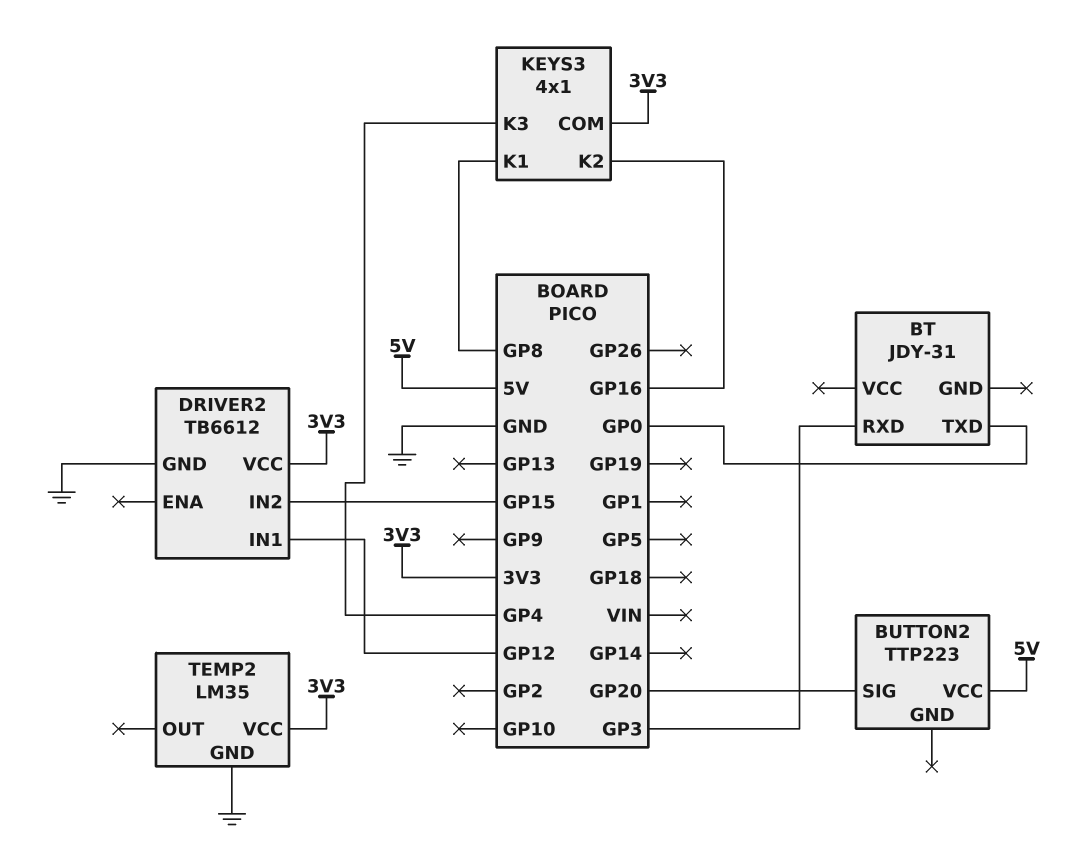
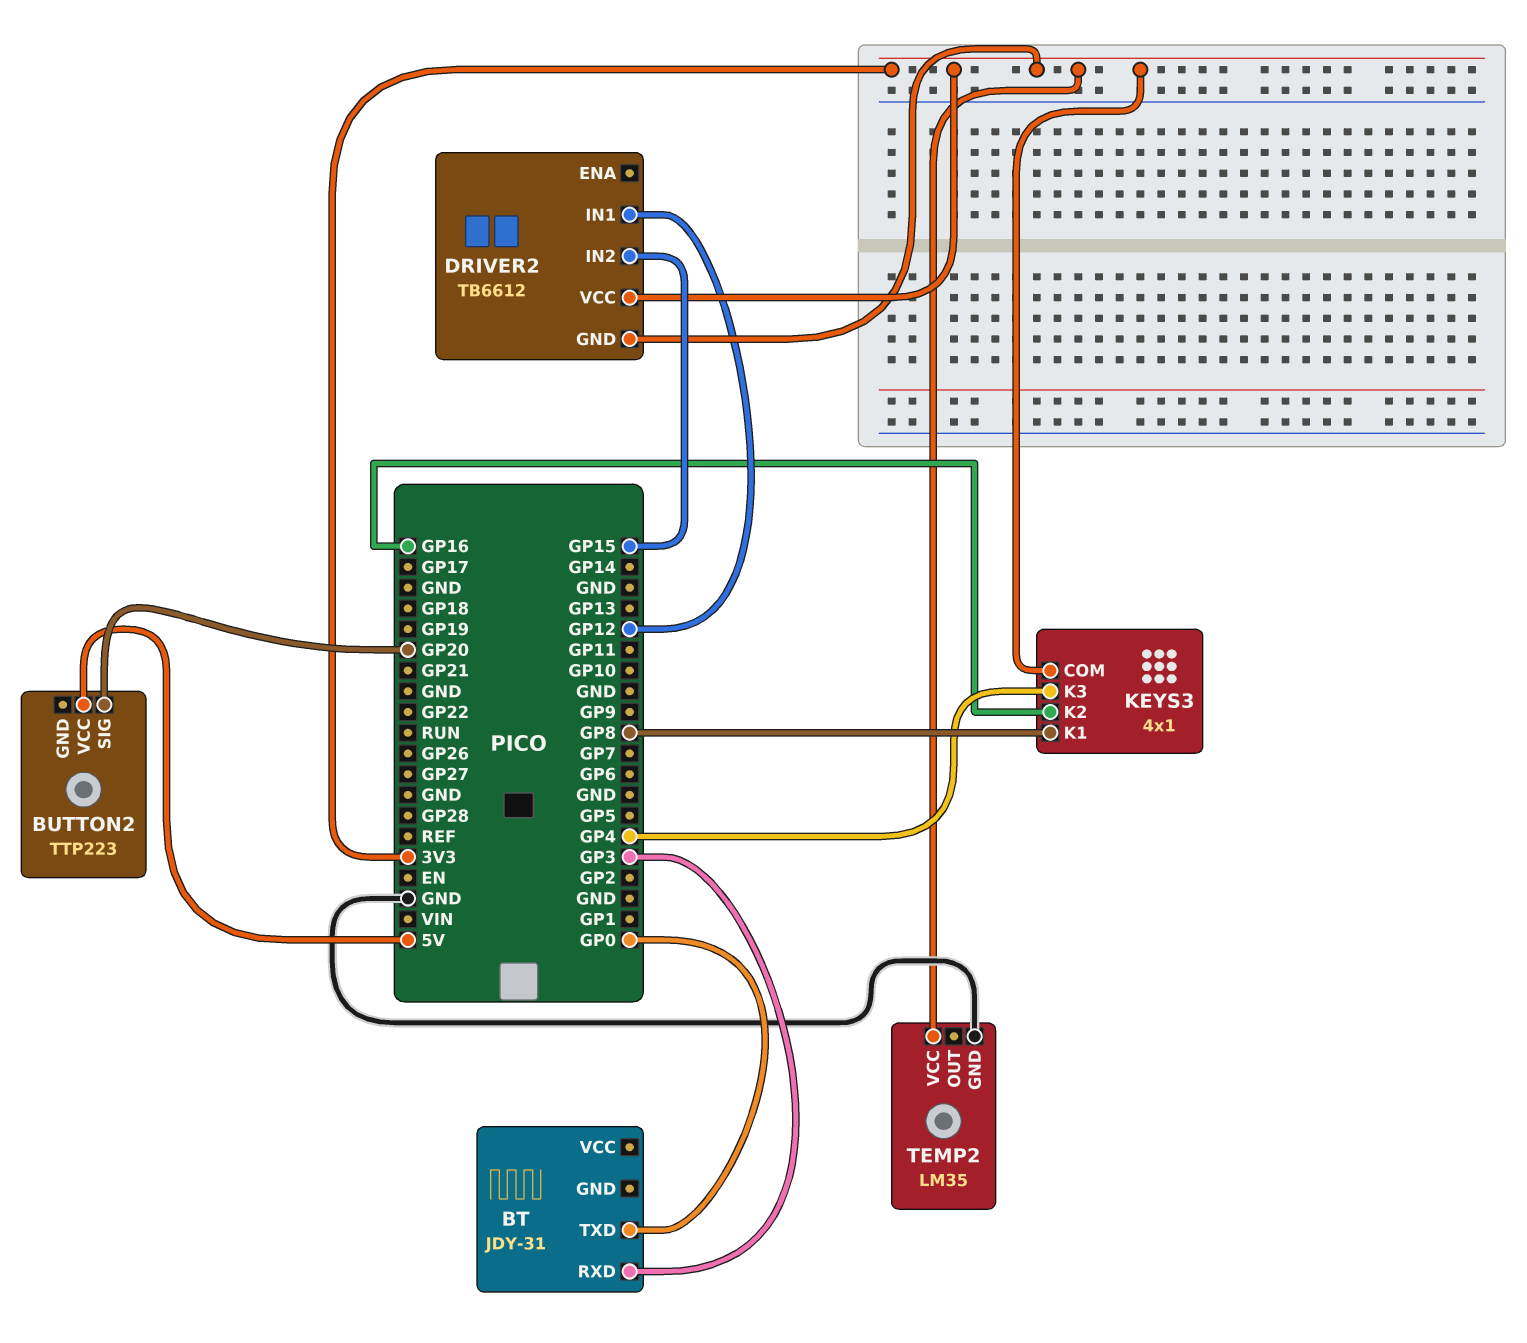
DRIVER2 pin GND: GND -> 3V3

